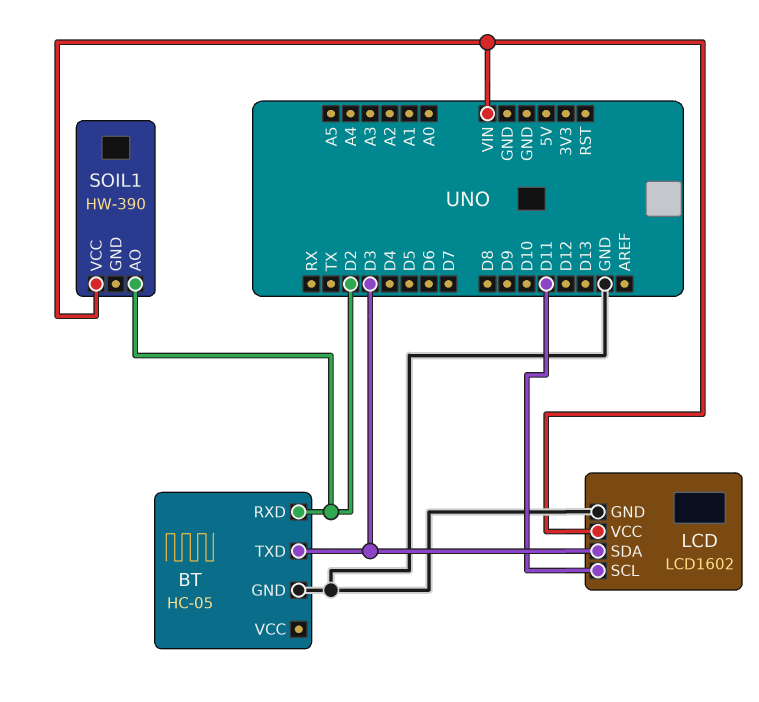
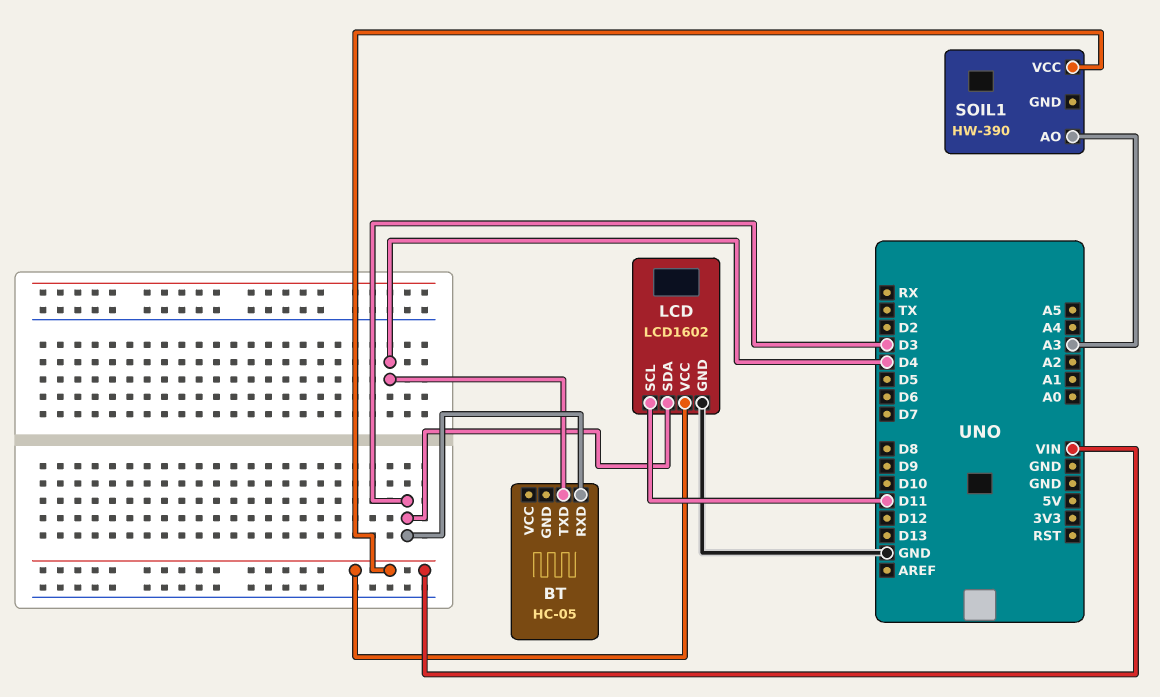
BT pin GND: GND -> none
BT pin RXD: D2 -> D3
BT pin TXD: D3 -> D4
SOIL1 pin AO: D2 -> A3

